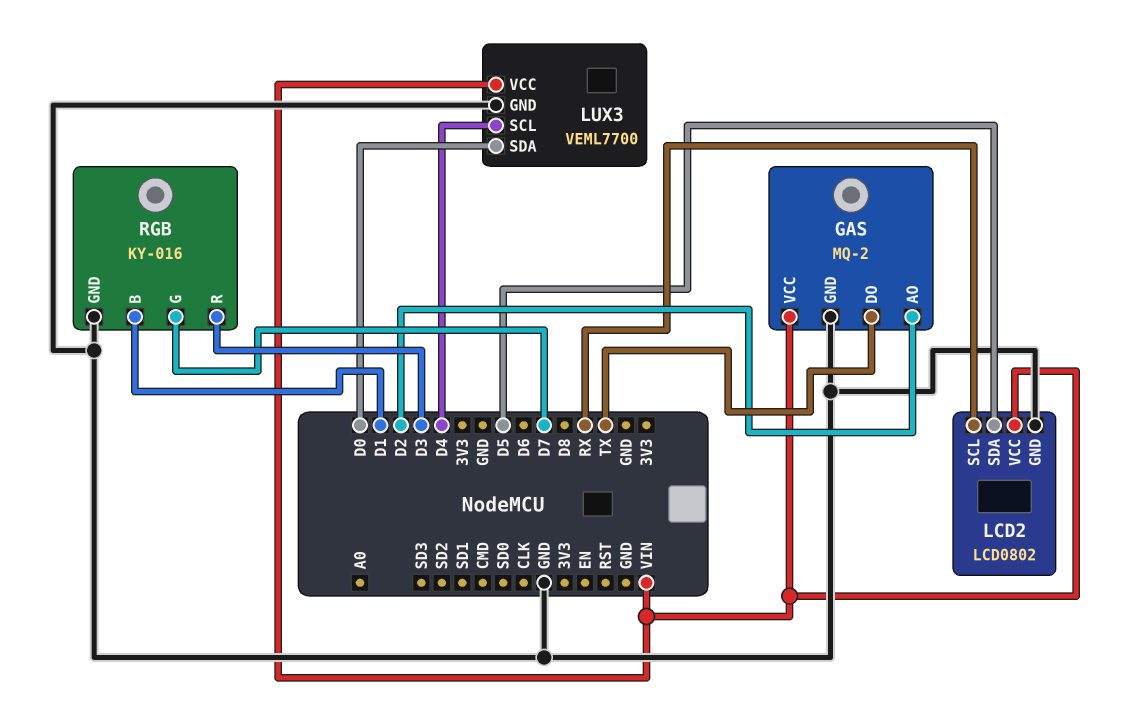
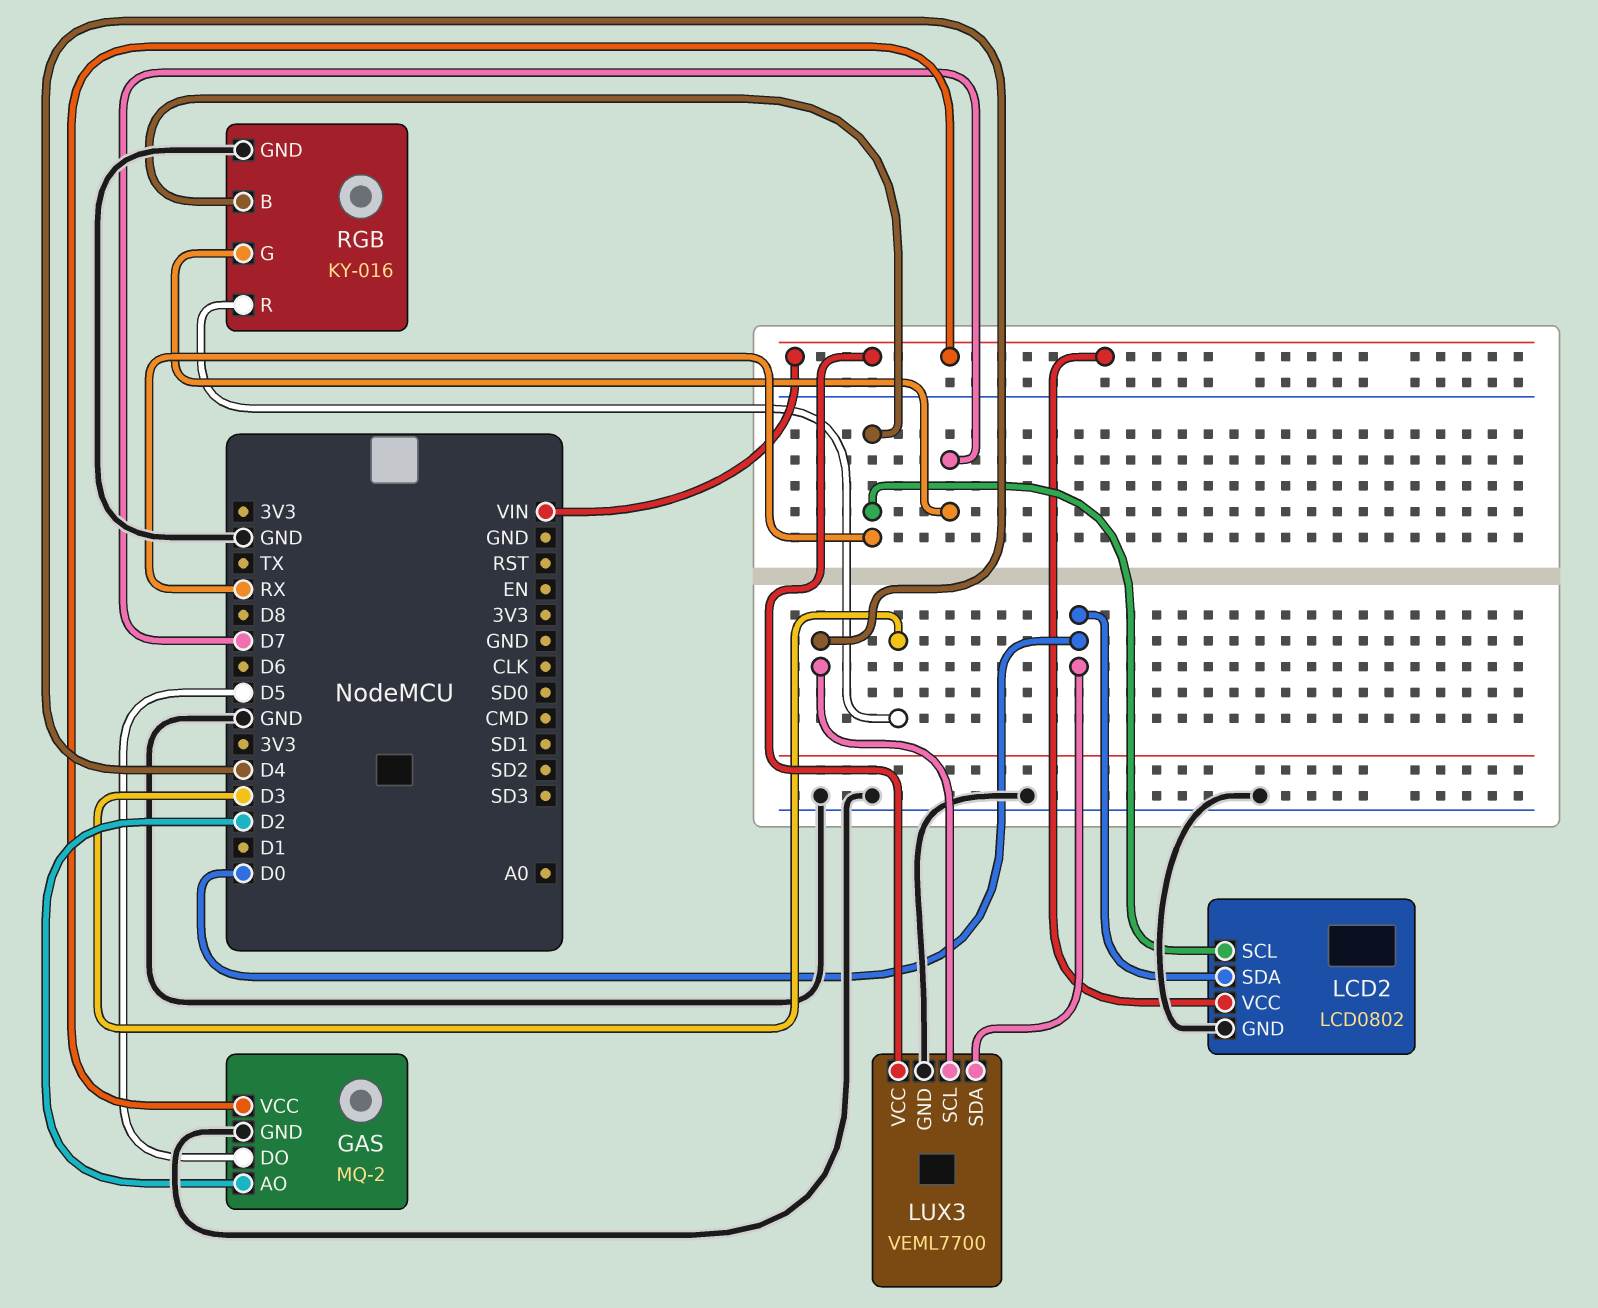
GAS pin DO: TX -> D5
LCD2 pin SDA: D5 -> D0
RGB pin B: D1 -> RX

